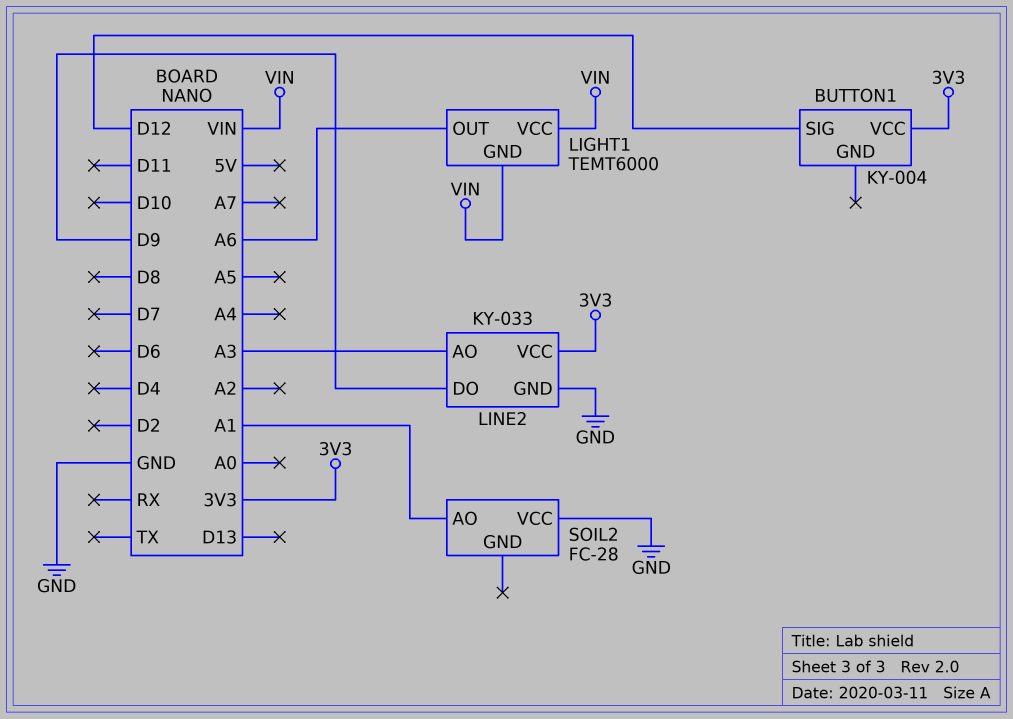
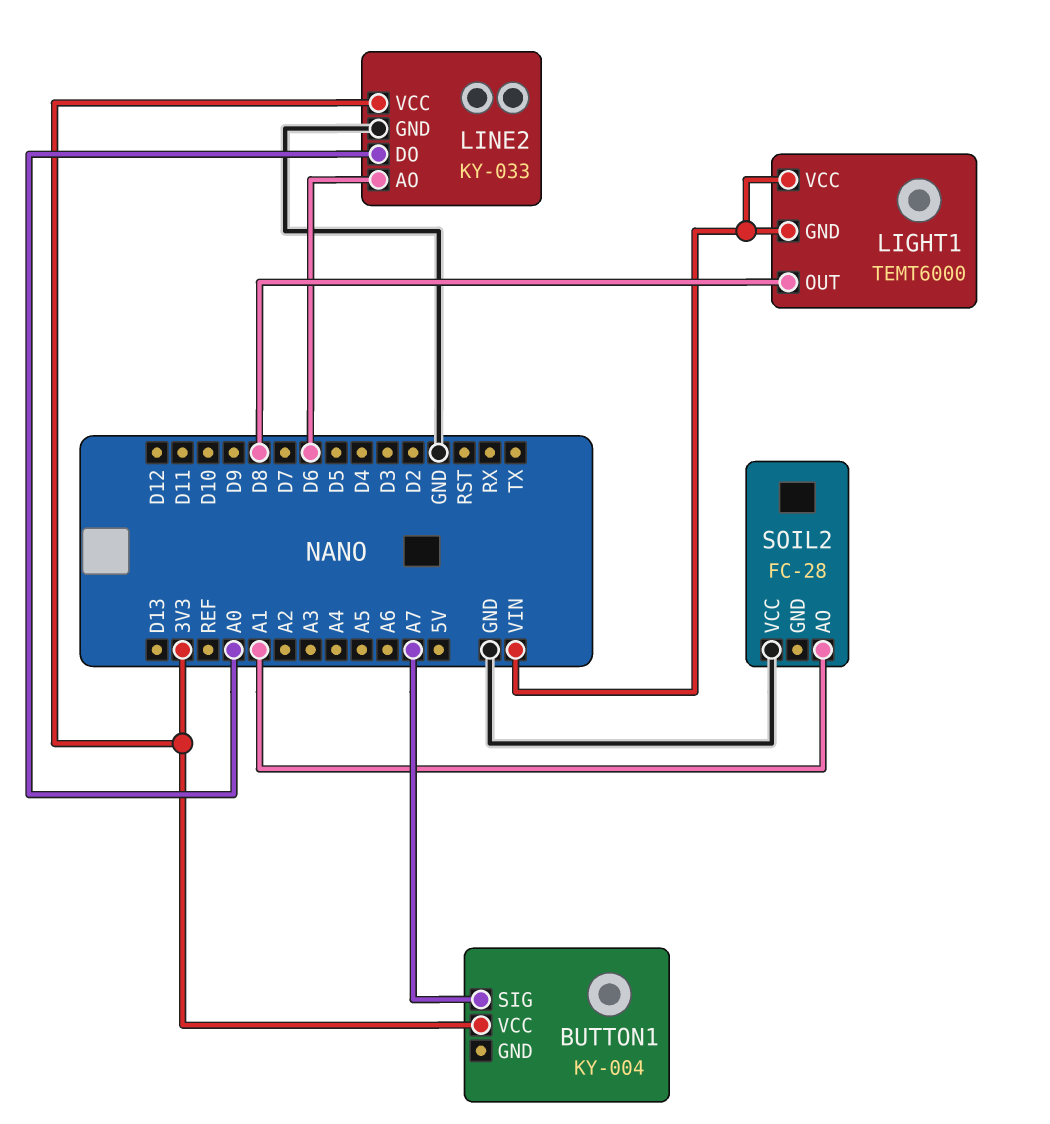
BUTTON1 pin SIG: D12 -> A7
LIGHT1 pin OUT: A6 -> D8
LINE2 pin AO: A3 -> D6
LINE2 pin DO: D9 -> A0

